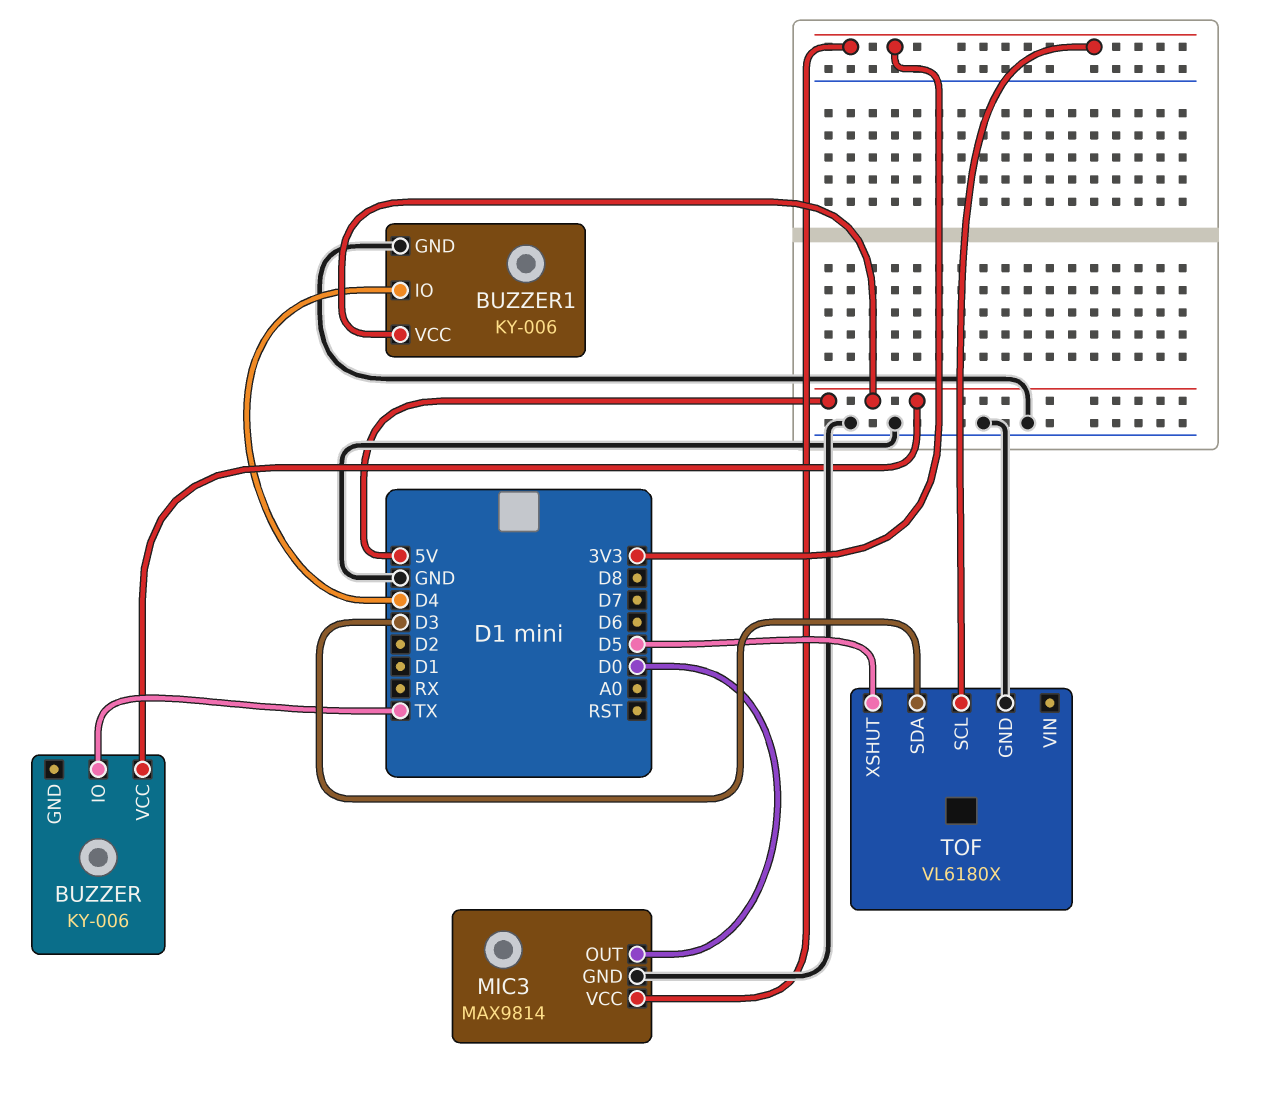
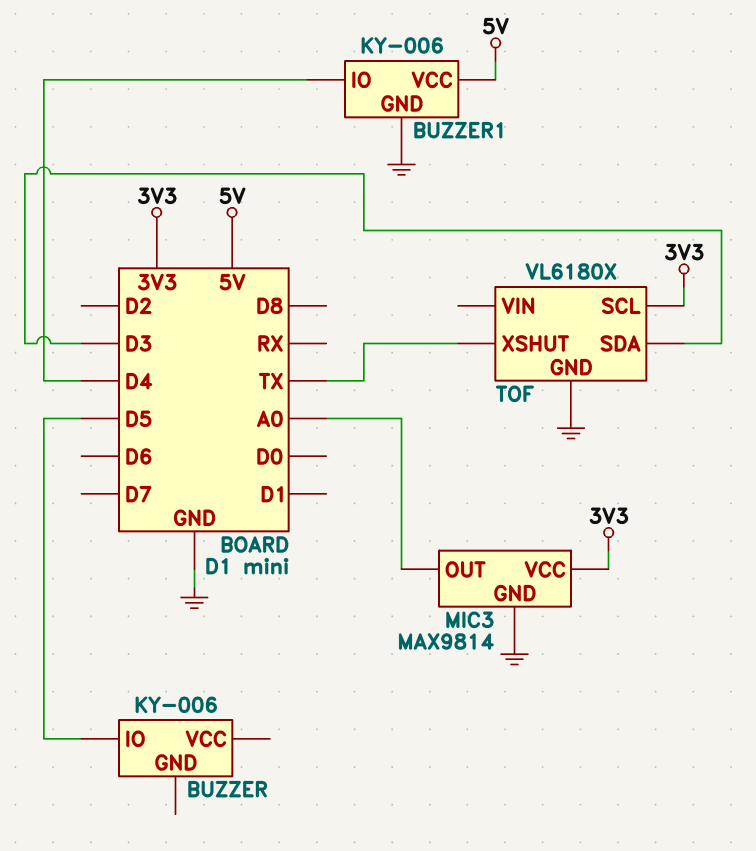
BUZZER pin IO: TX -> D5
BUZZER pin VCC: 5V -> none
MIC3 pin OUT: D0 -> A0
TOF pin XSHUT: D5 -> TX

